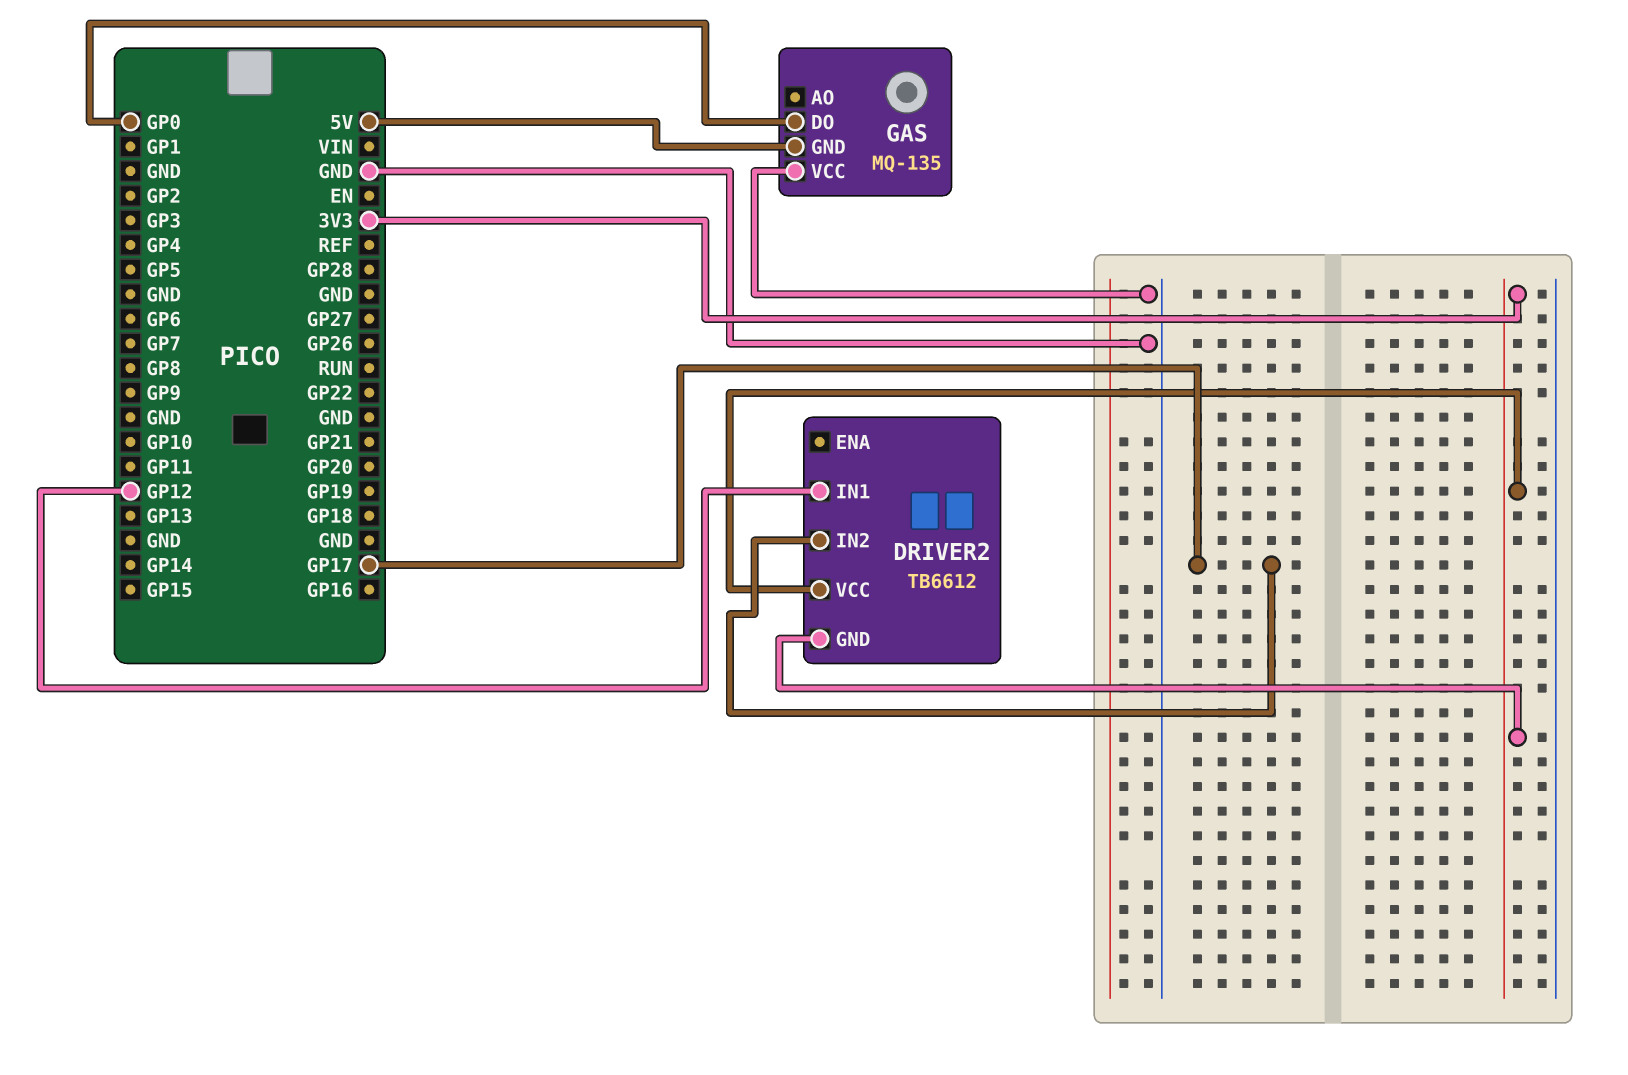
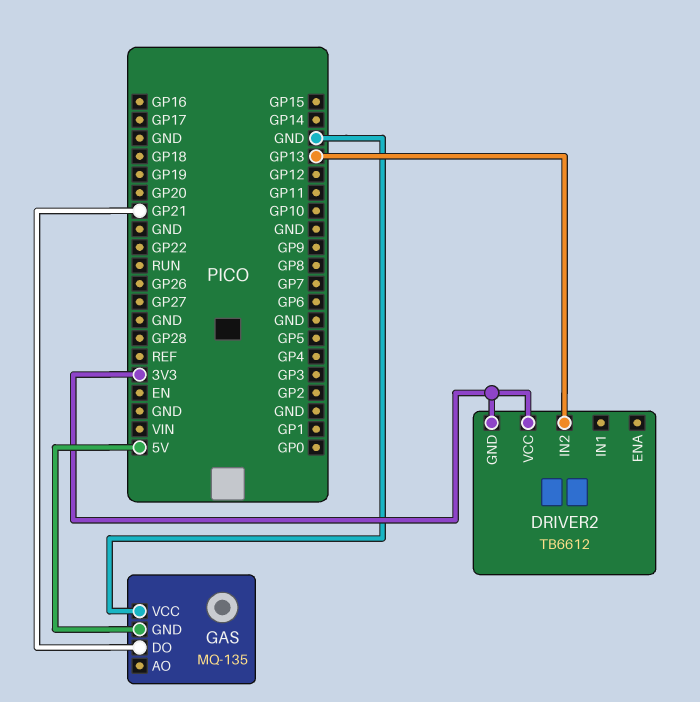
DRIVER2 pin IN1: GP12 -> none
DRIVER2 pin IN2: GP17 -> GP13
GAS pin DO: GP0 -> GP21

